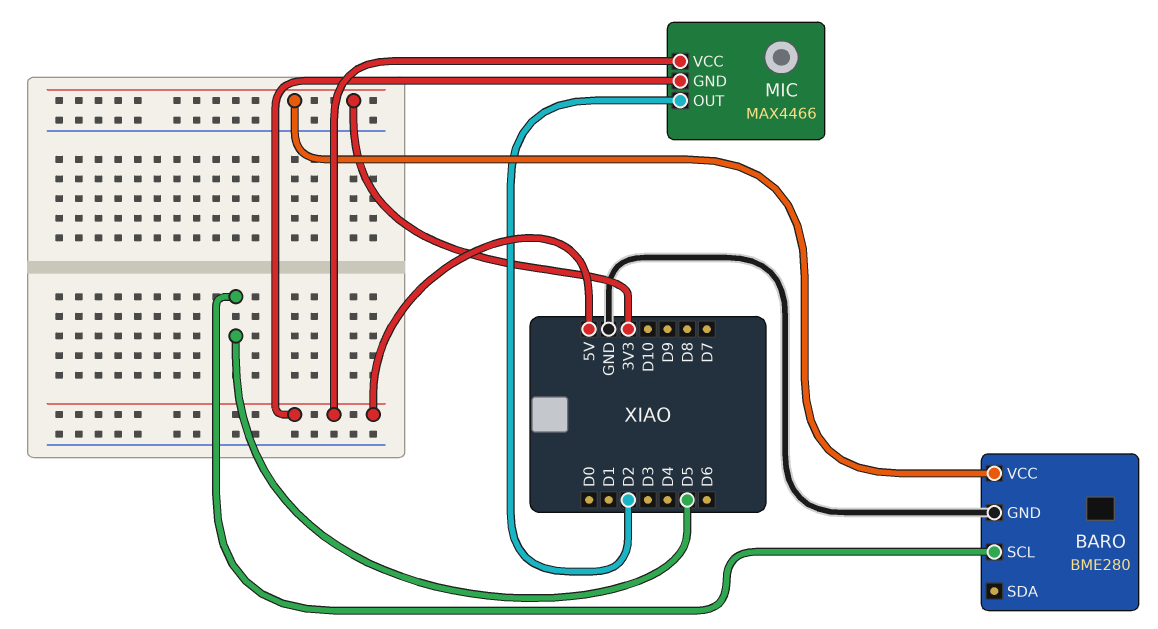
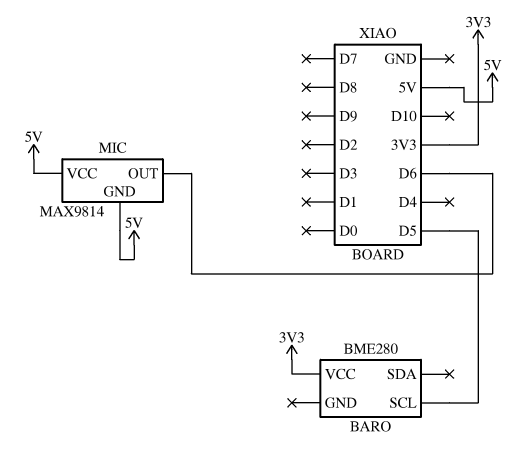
BARO pin GND: GND -> none
MIC: MAX4466 -> MAX9814
MIC pin OUT: D2 -> D6

